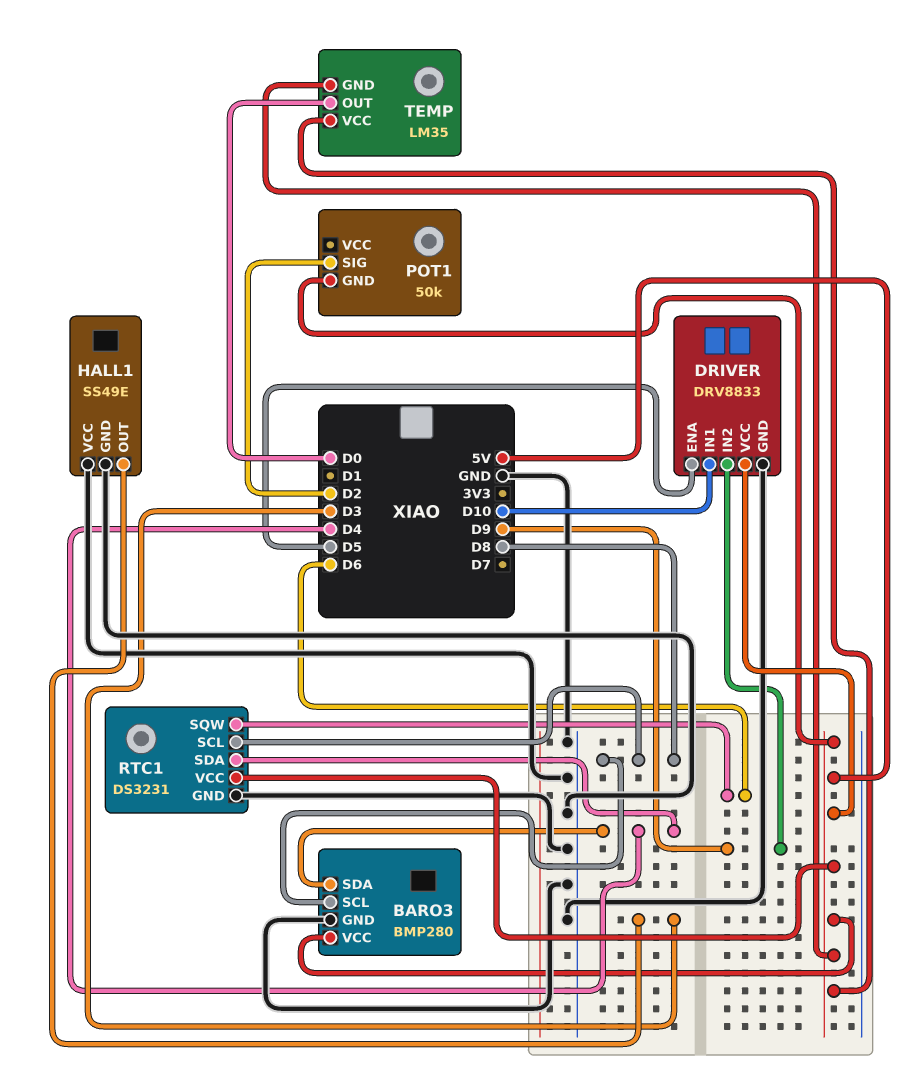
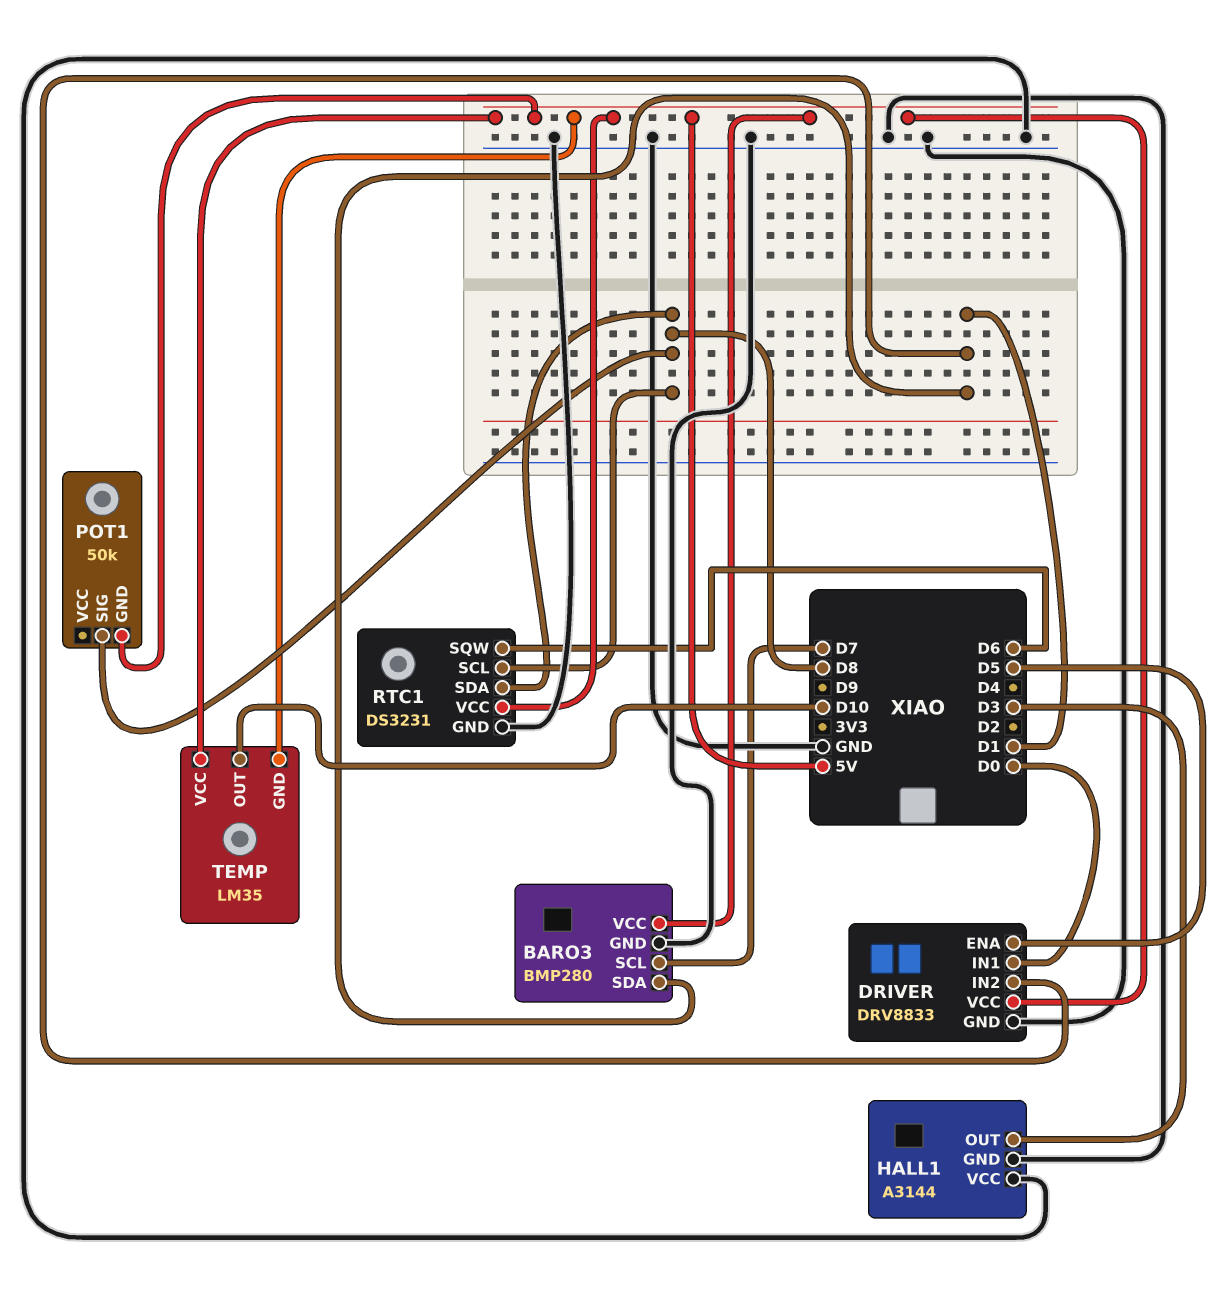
BARO3 pin SCL: D8 -> D7
BARO3 pin SDA: D4 -> D1
DRIVER pin IN1: D10 -> D0
DRIVER pin IN2: D9 -> D1
HALL1: SS49E -> A3144
POT1 pin SIG: D2 -> D8
RTC1 pin SDA: D4 -> D8
TEMP pin OUT: D0 -> D10

